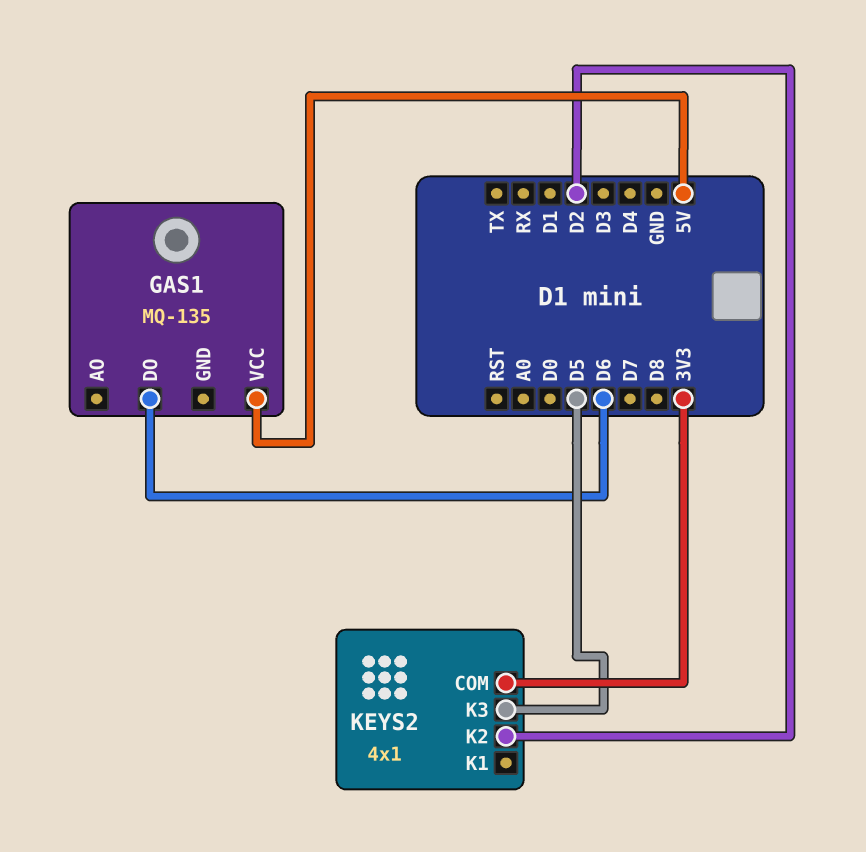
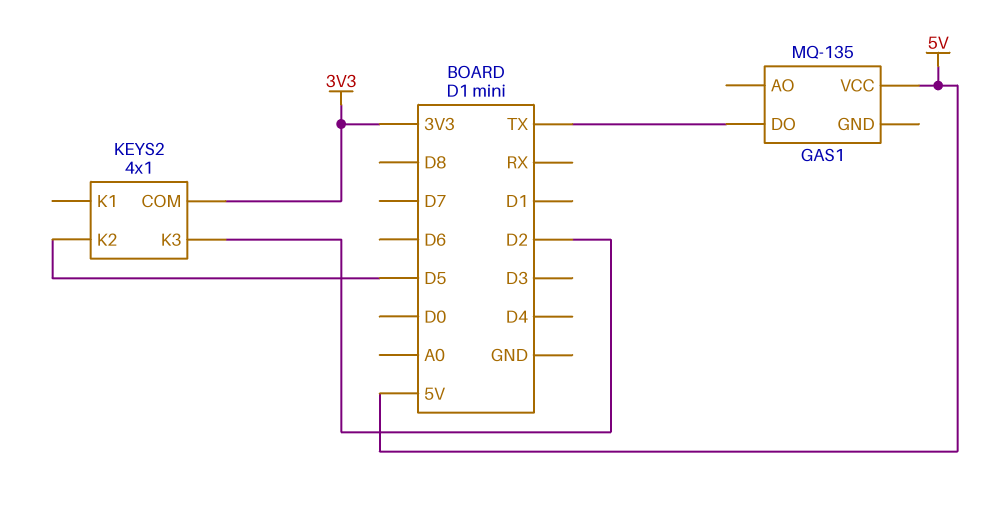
GAS1 pin DO: D6 -> TX
KEYS2 pin K2: D2 -> D5
KEYS2 pin K3: D5 -> D2

